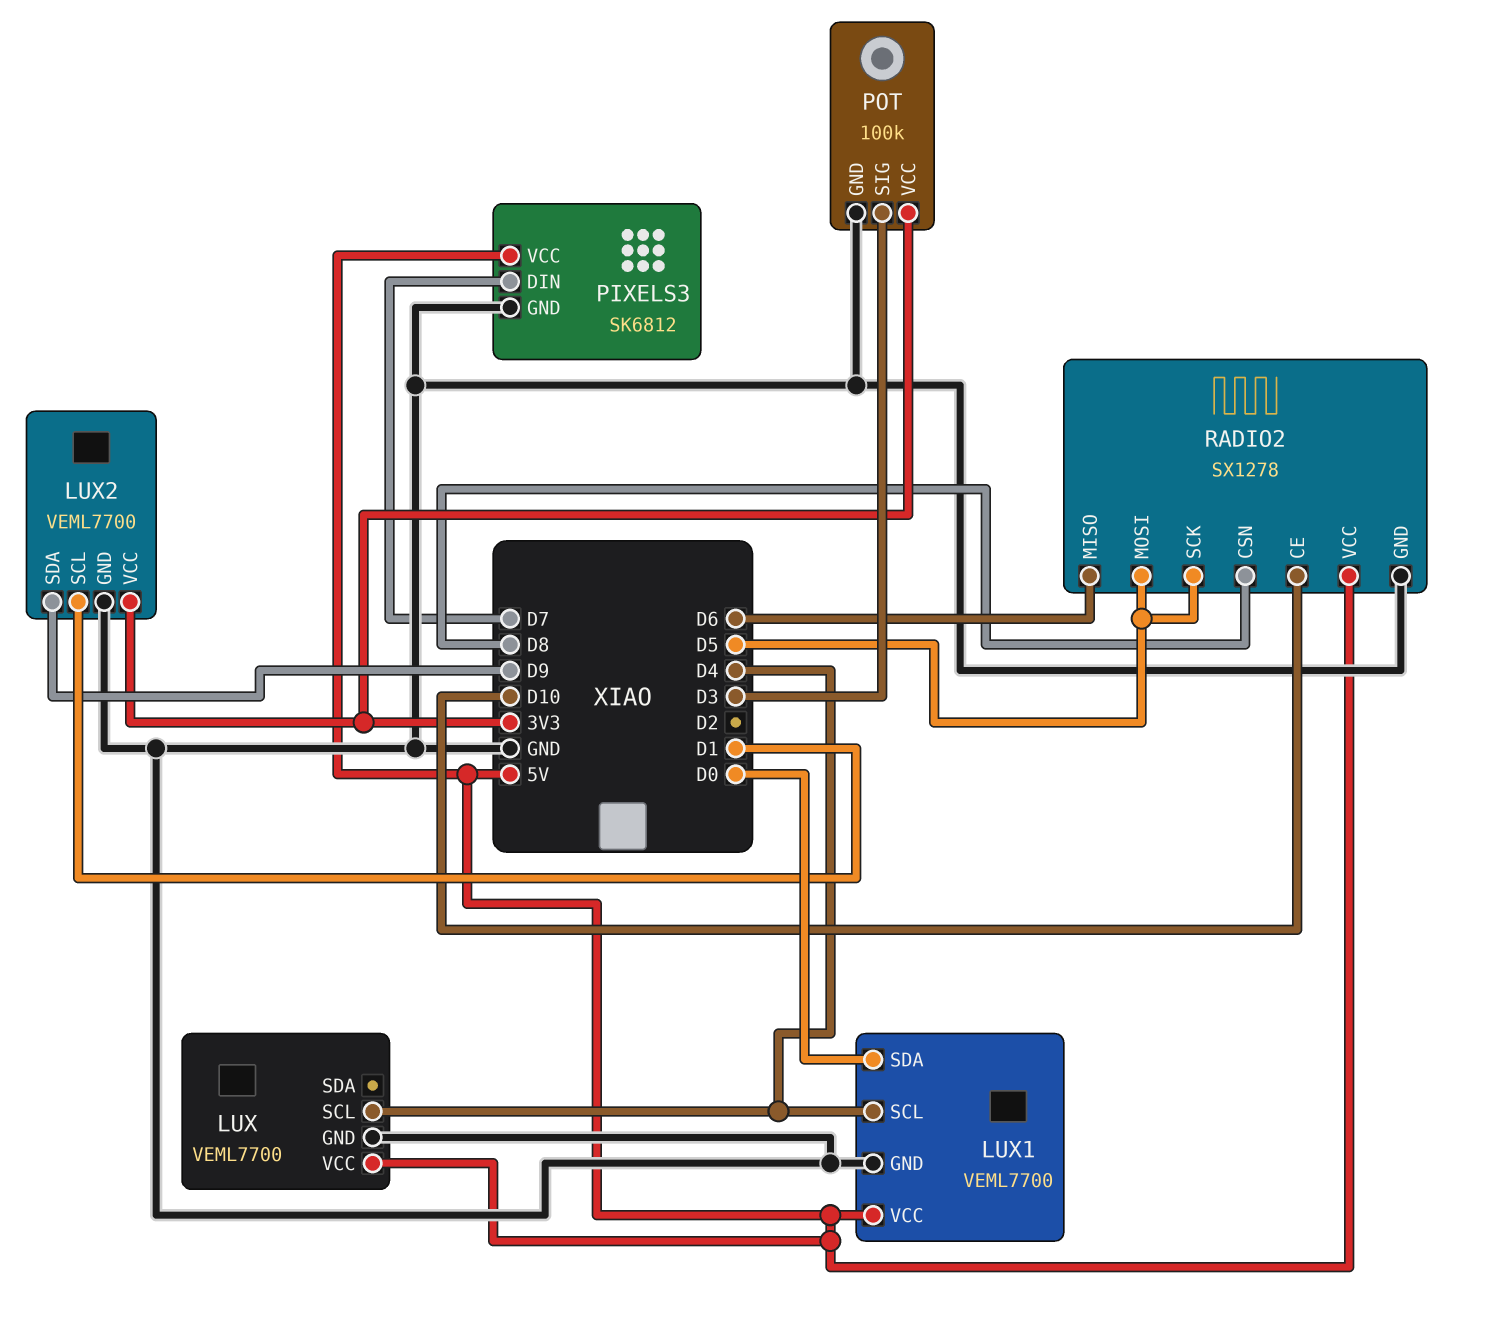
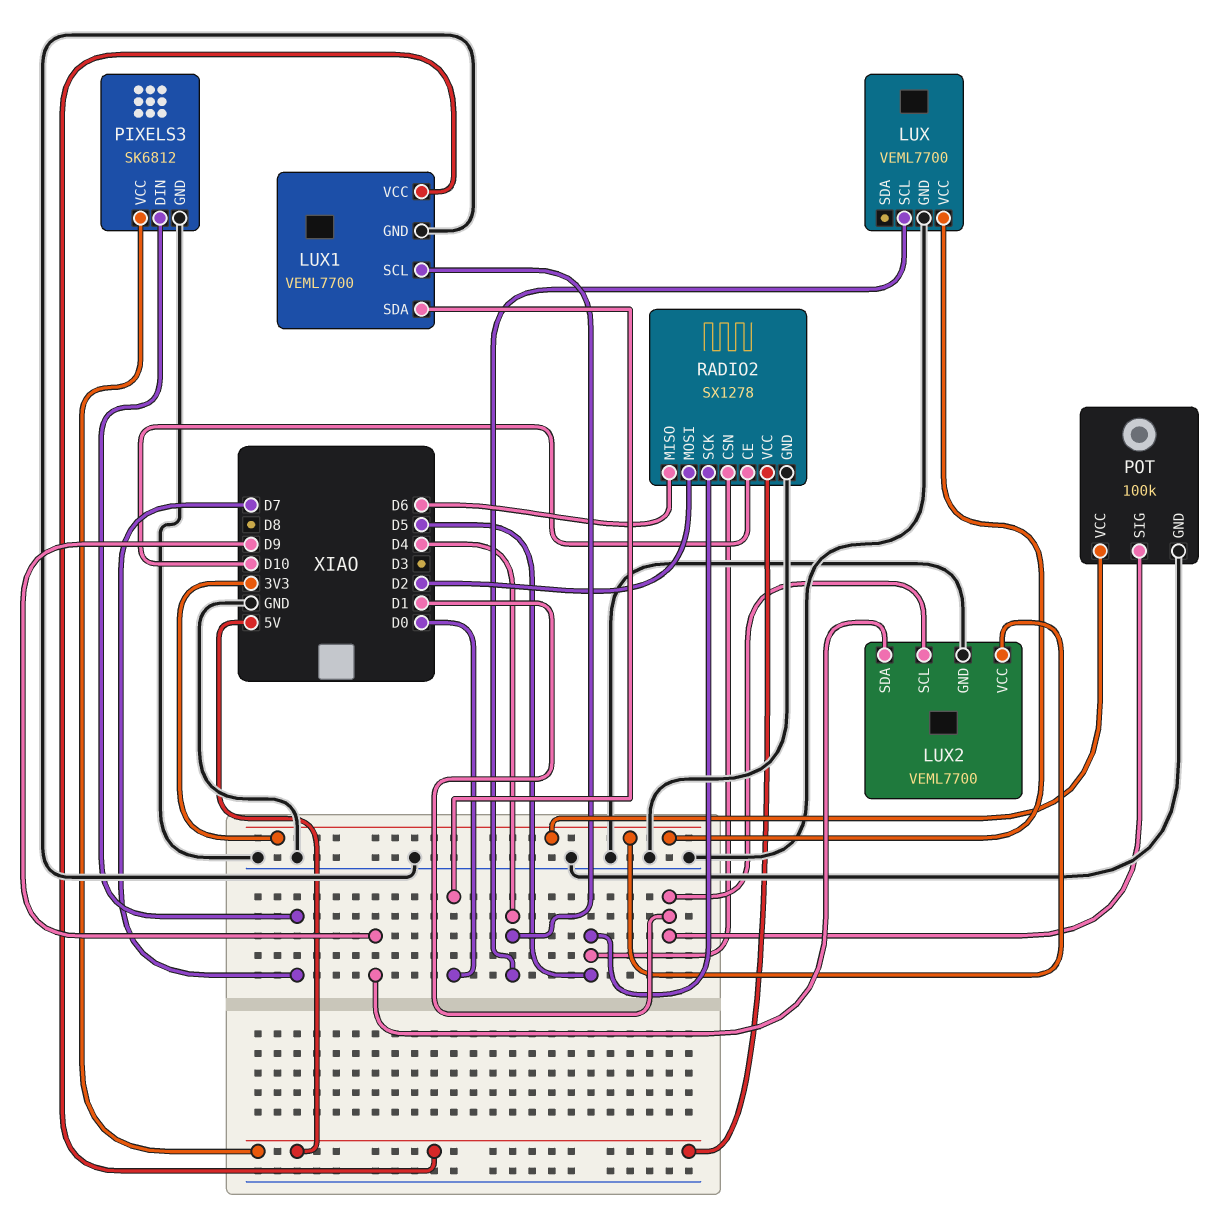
LUX pin VCC: 5V -> 3V3
POT pin SIG: D3 -> D1
RADIO2 pin CSN: D8 -> D5
RADIO2 pin MOSI: D5 -> D2

